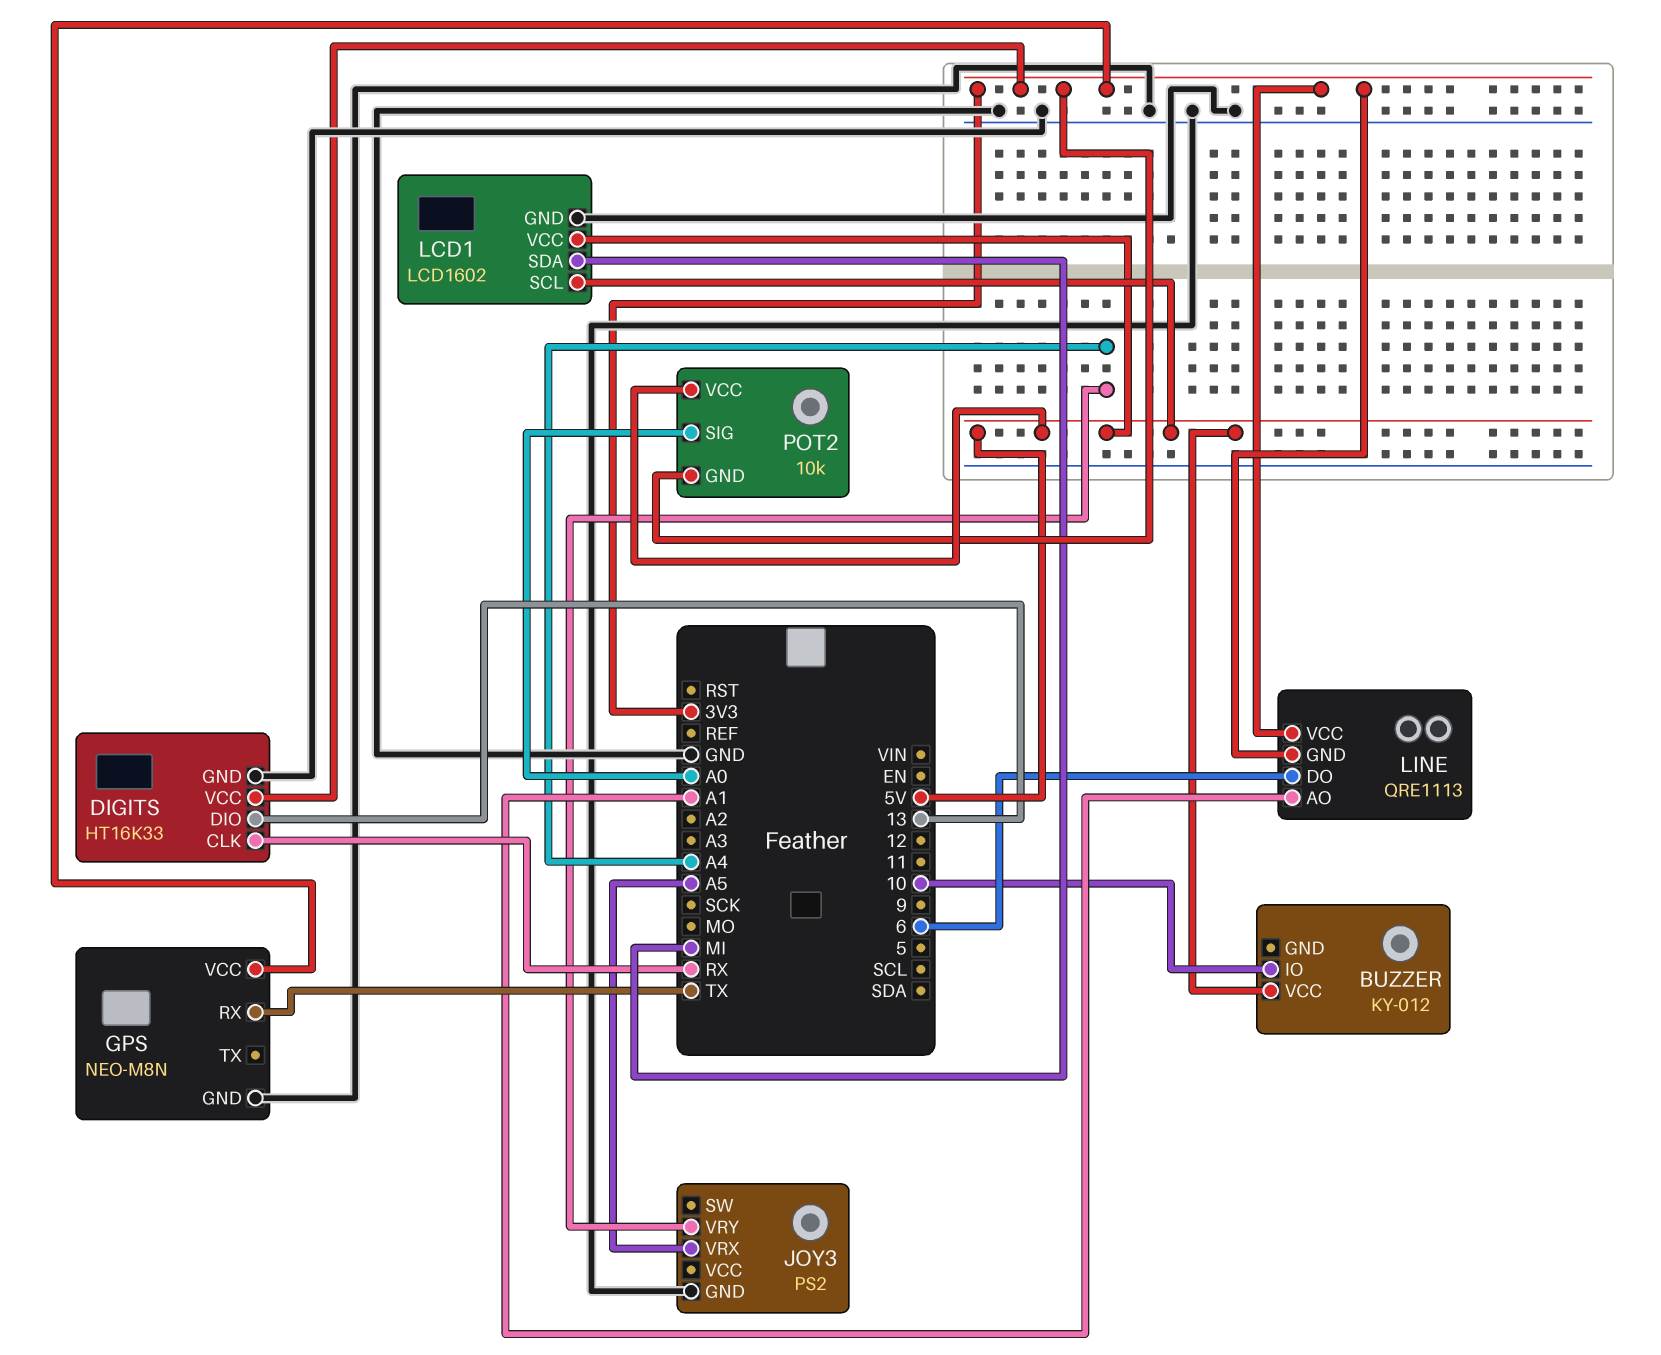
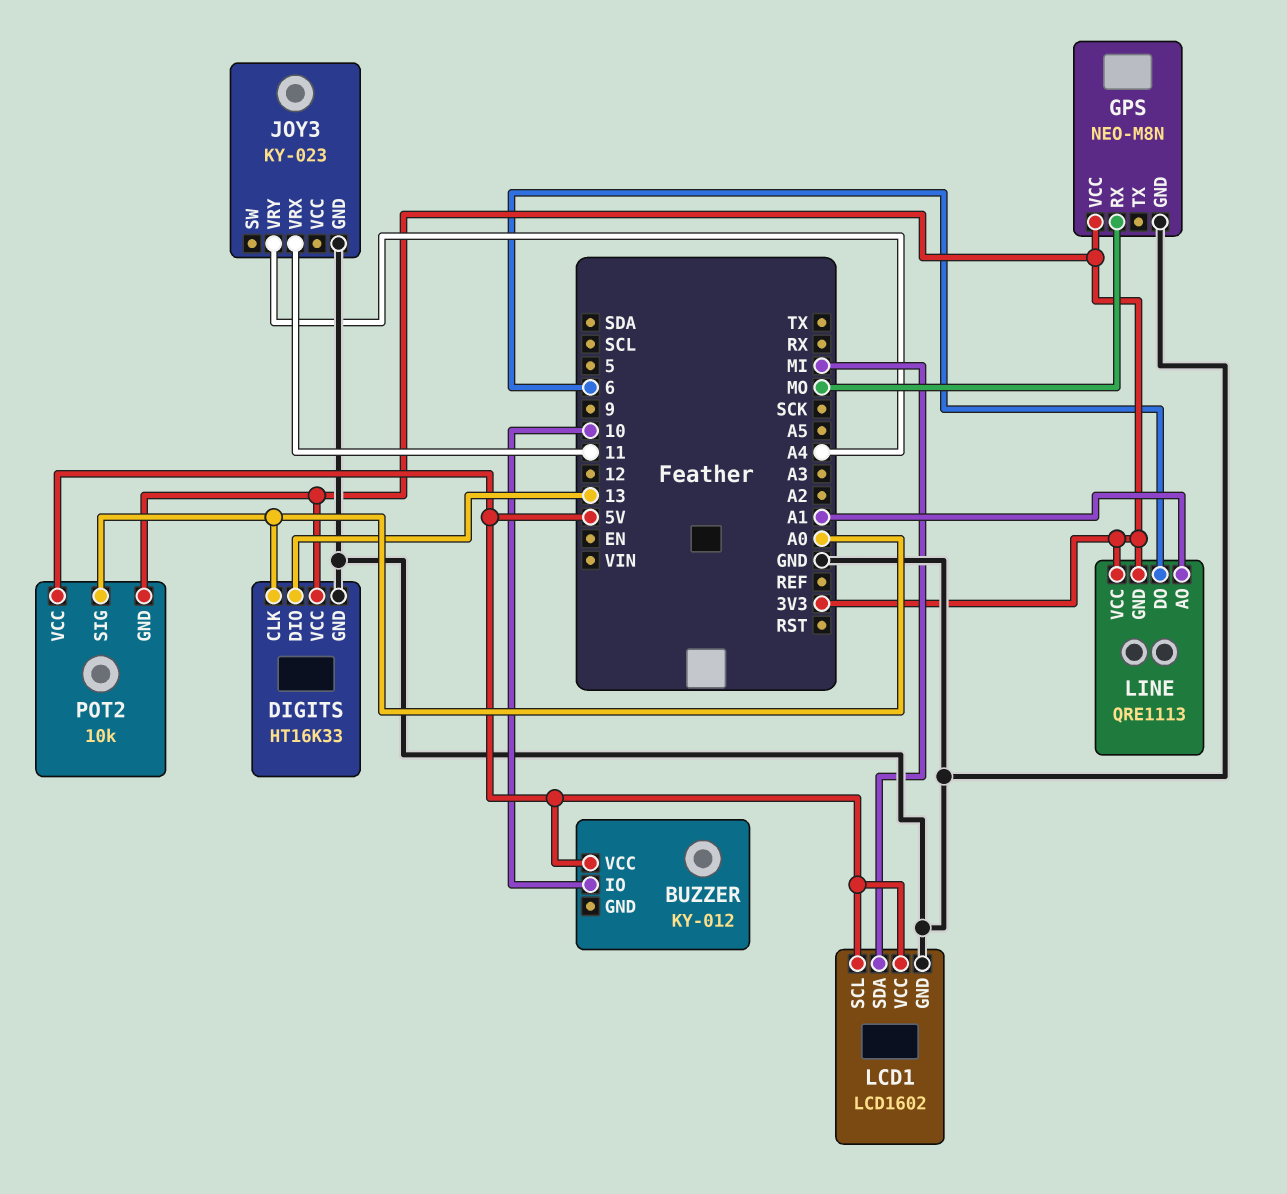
DIGITS pin CLK: RX -> A0
GPS pin RX: TX -> MO
JOY3: PS2 -> KY-023
JOY3 pin VRX: A5 -> 11

